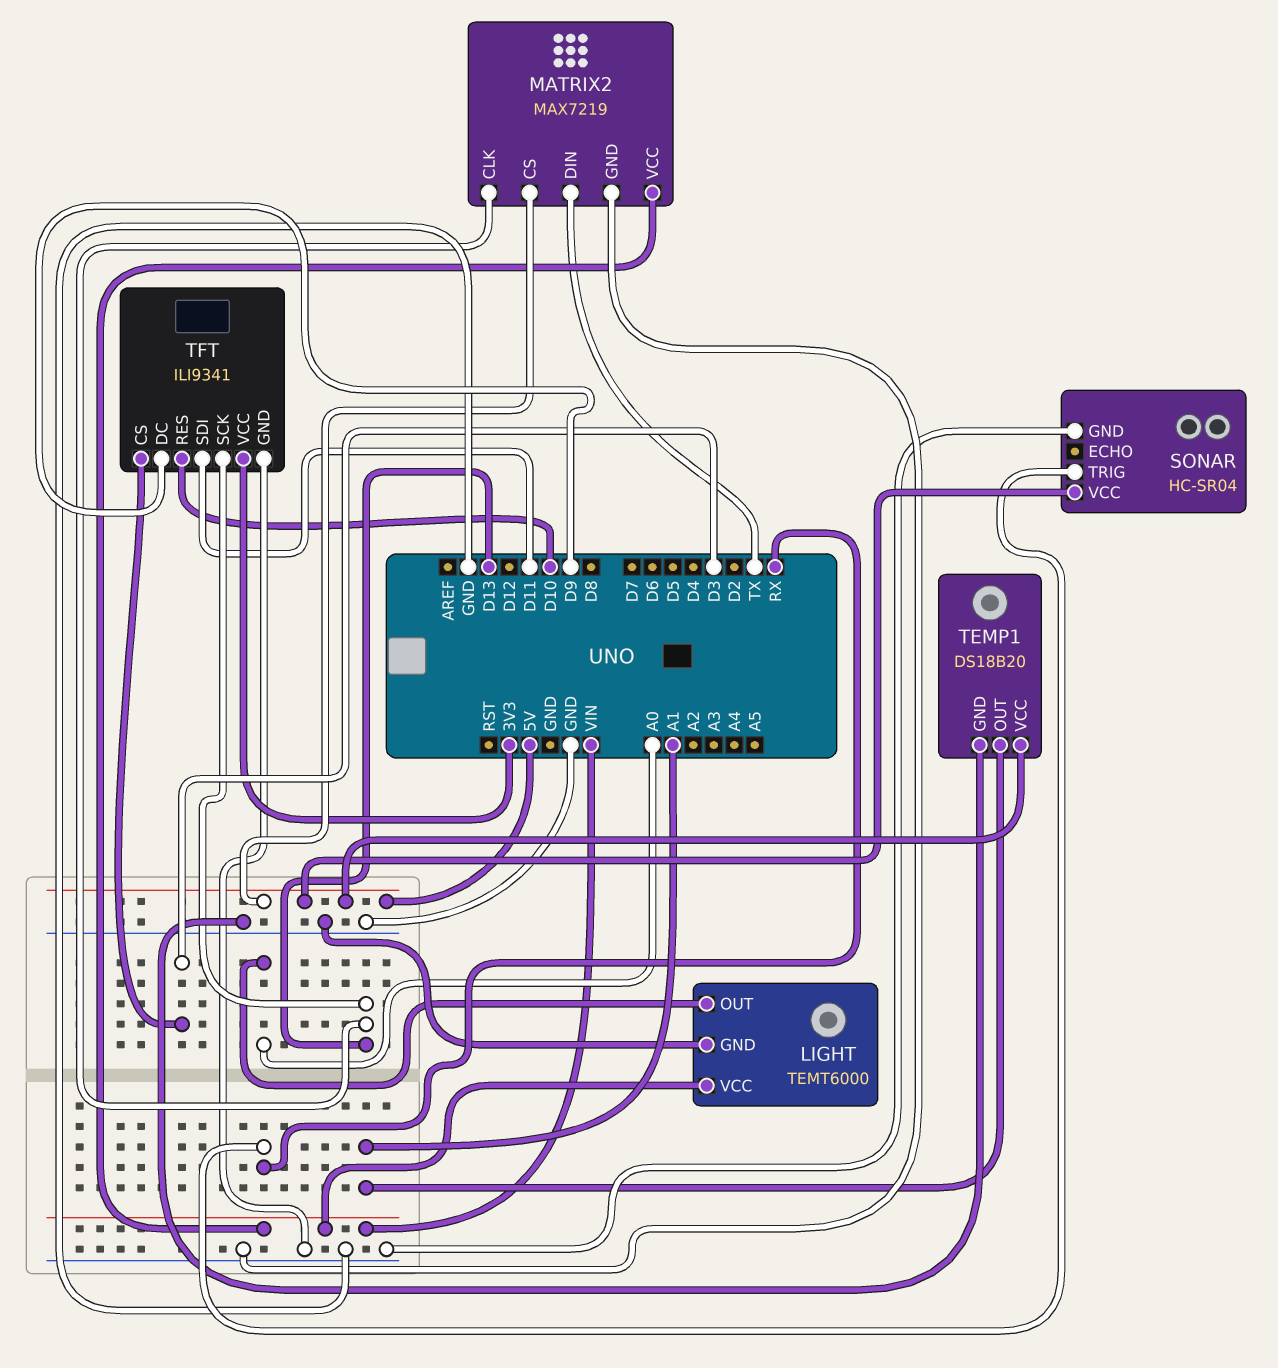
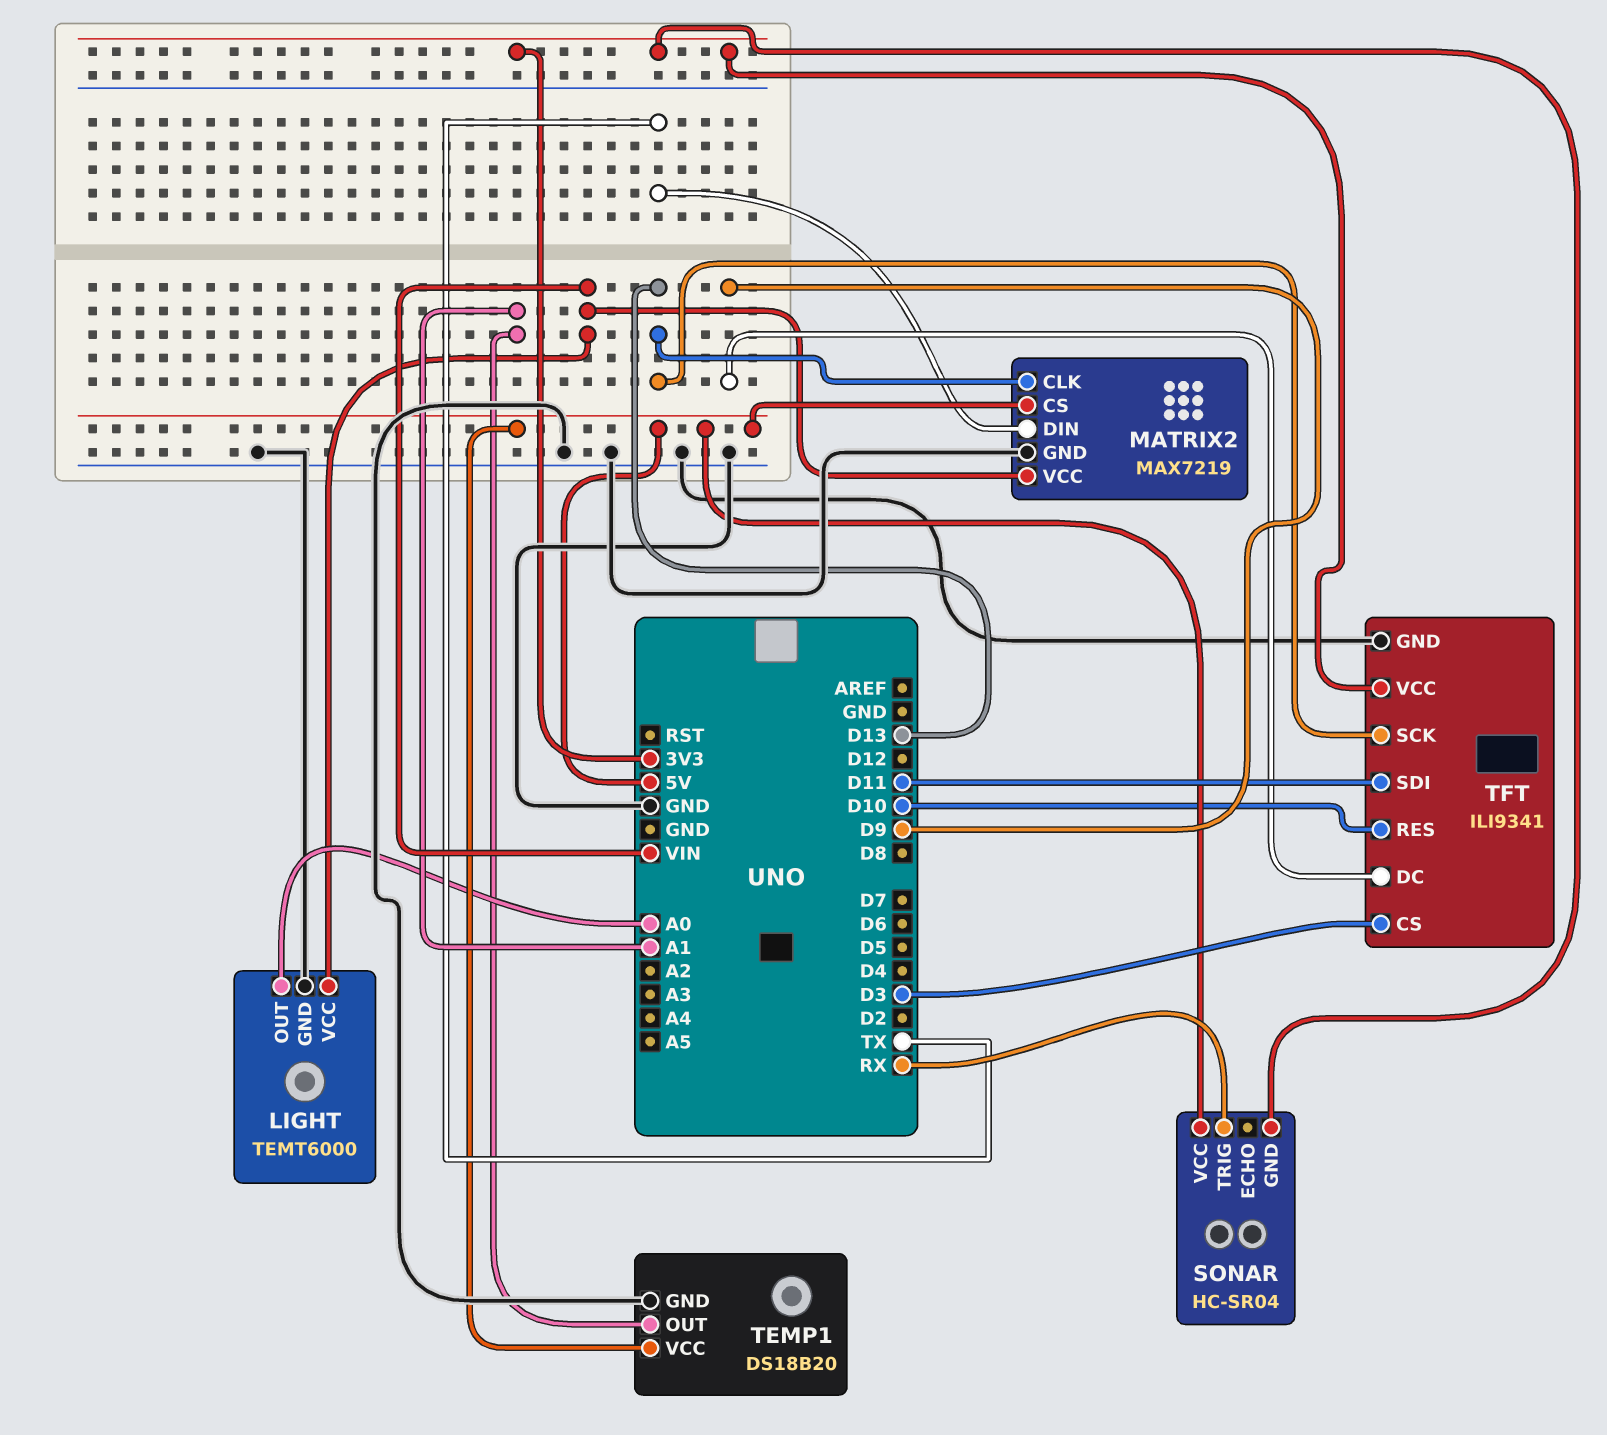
SONAR pin GND: GND -> 3V3

